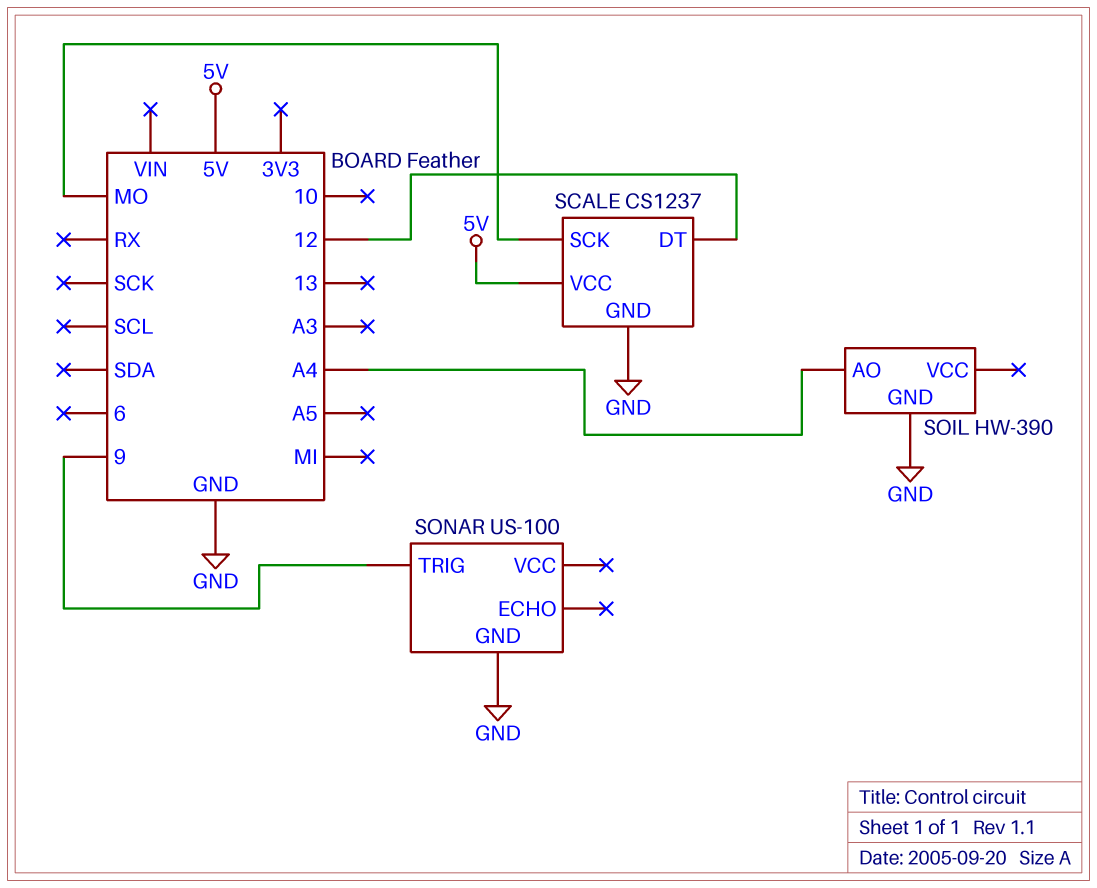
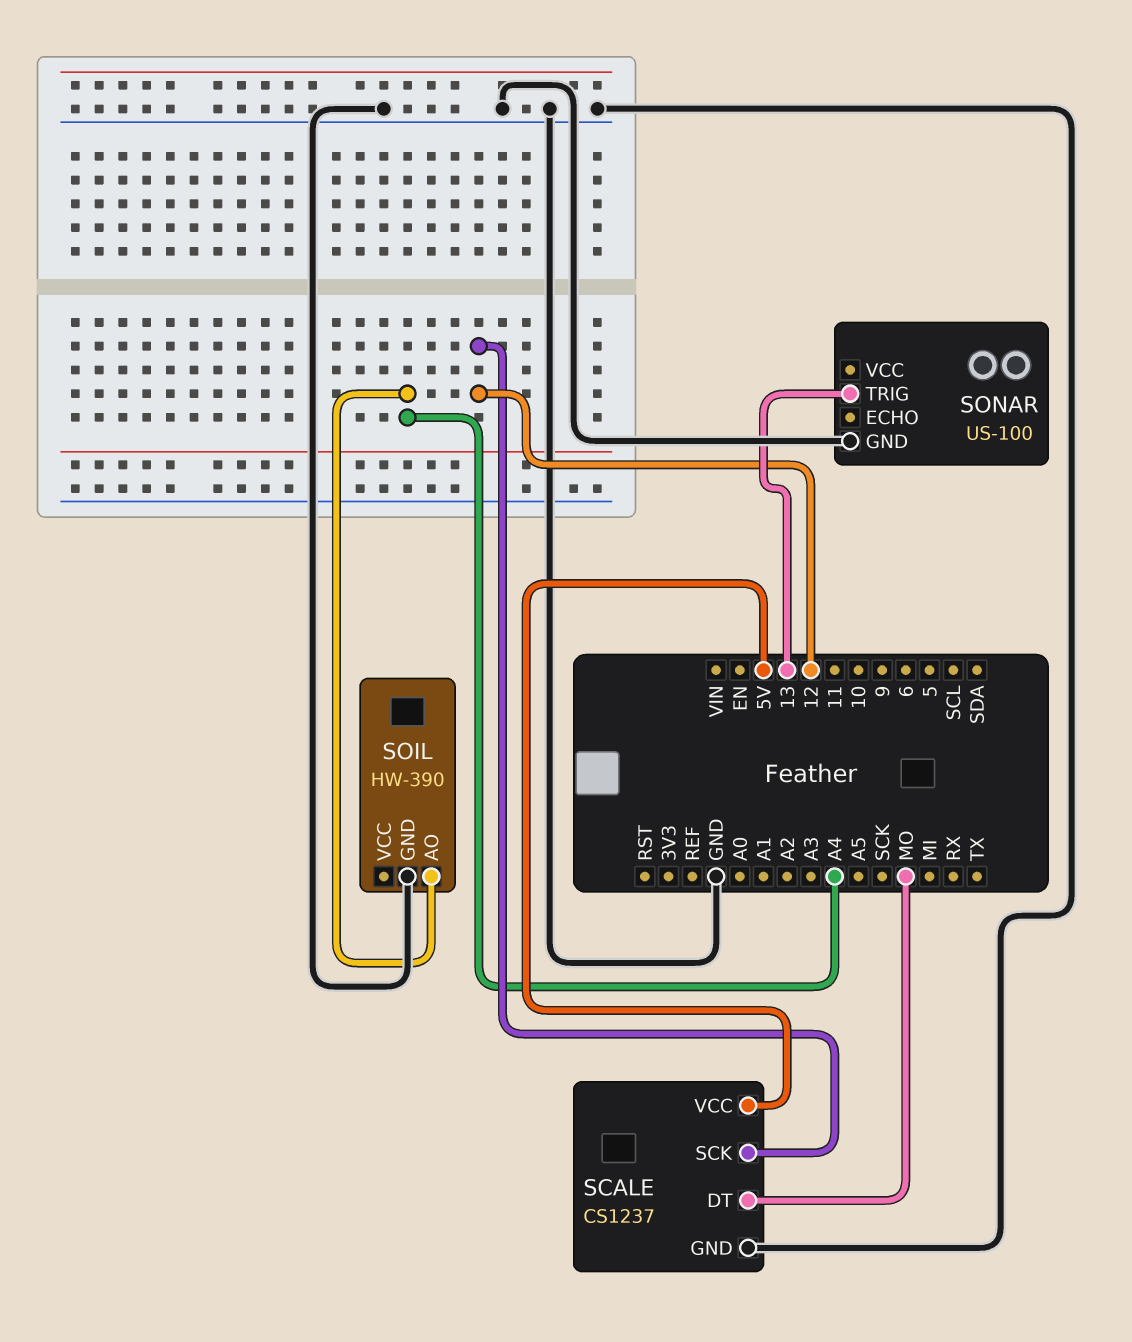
SCALE pin DT: 12 -> MO
SCALE pin SCK: MO -> 12
SONAR pin TRIG: 9 -> 13

